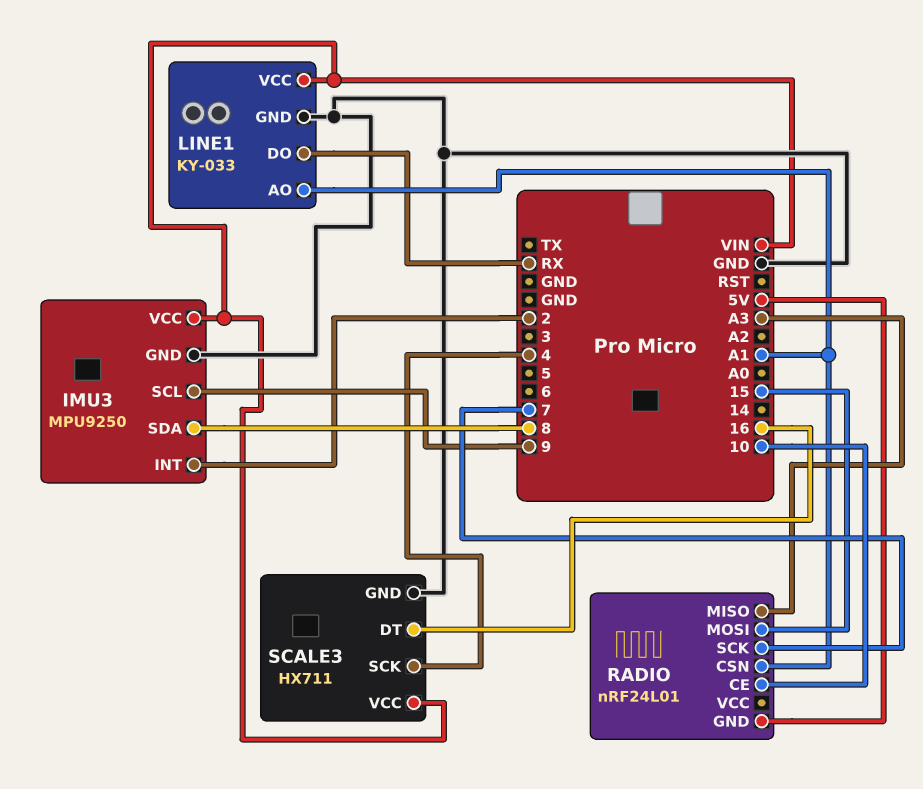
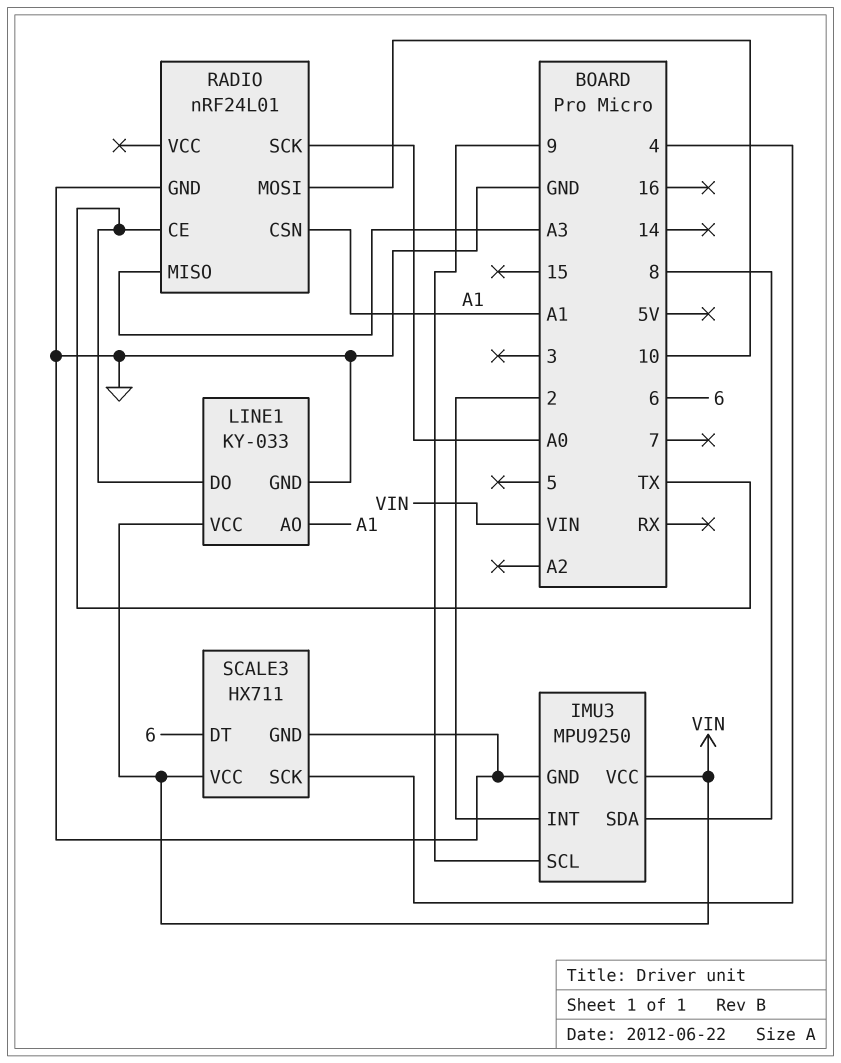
LINE1 pin DO: RX -> TX
RADIO pin CE: 10 -> TX
RADIO pin GND: 5V -> GND
RADIO pin MOSI: 15 -> 10
RADIO pin SCK: 7 -> A0
SCALE3 pin DT: 16 -> 6

